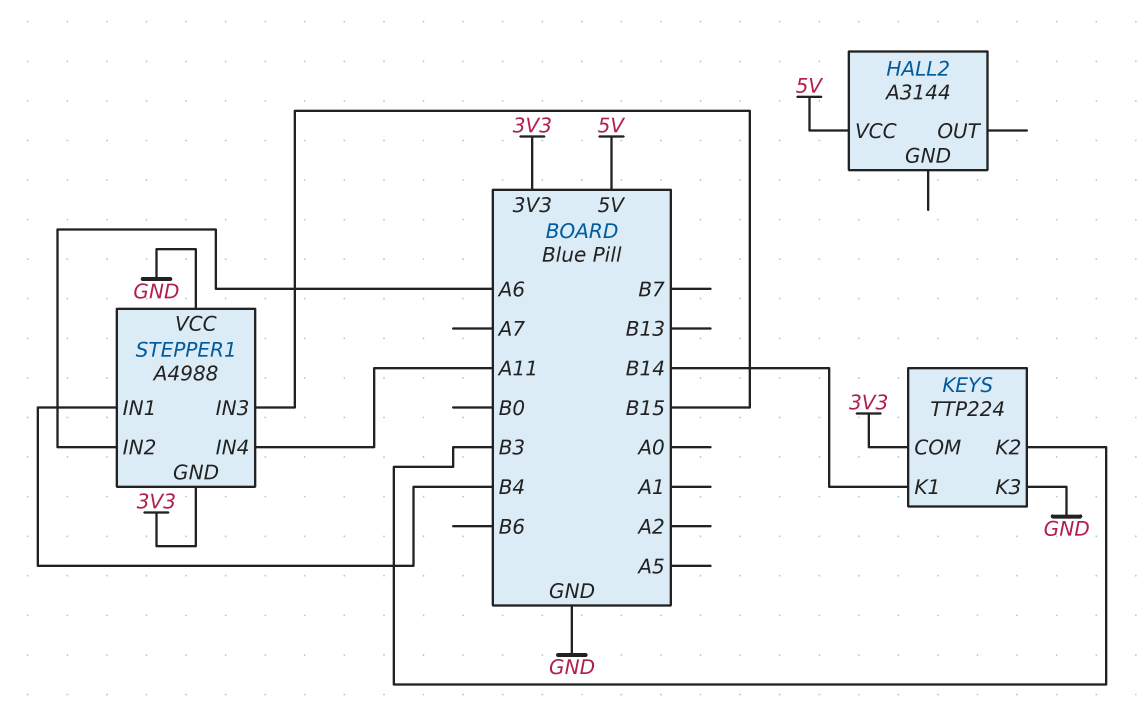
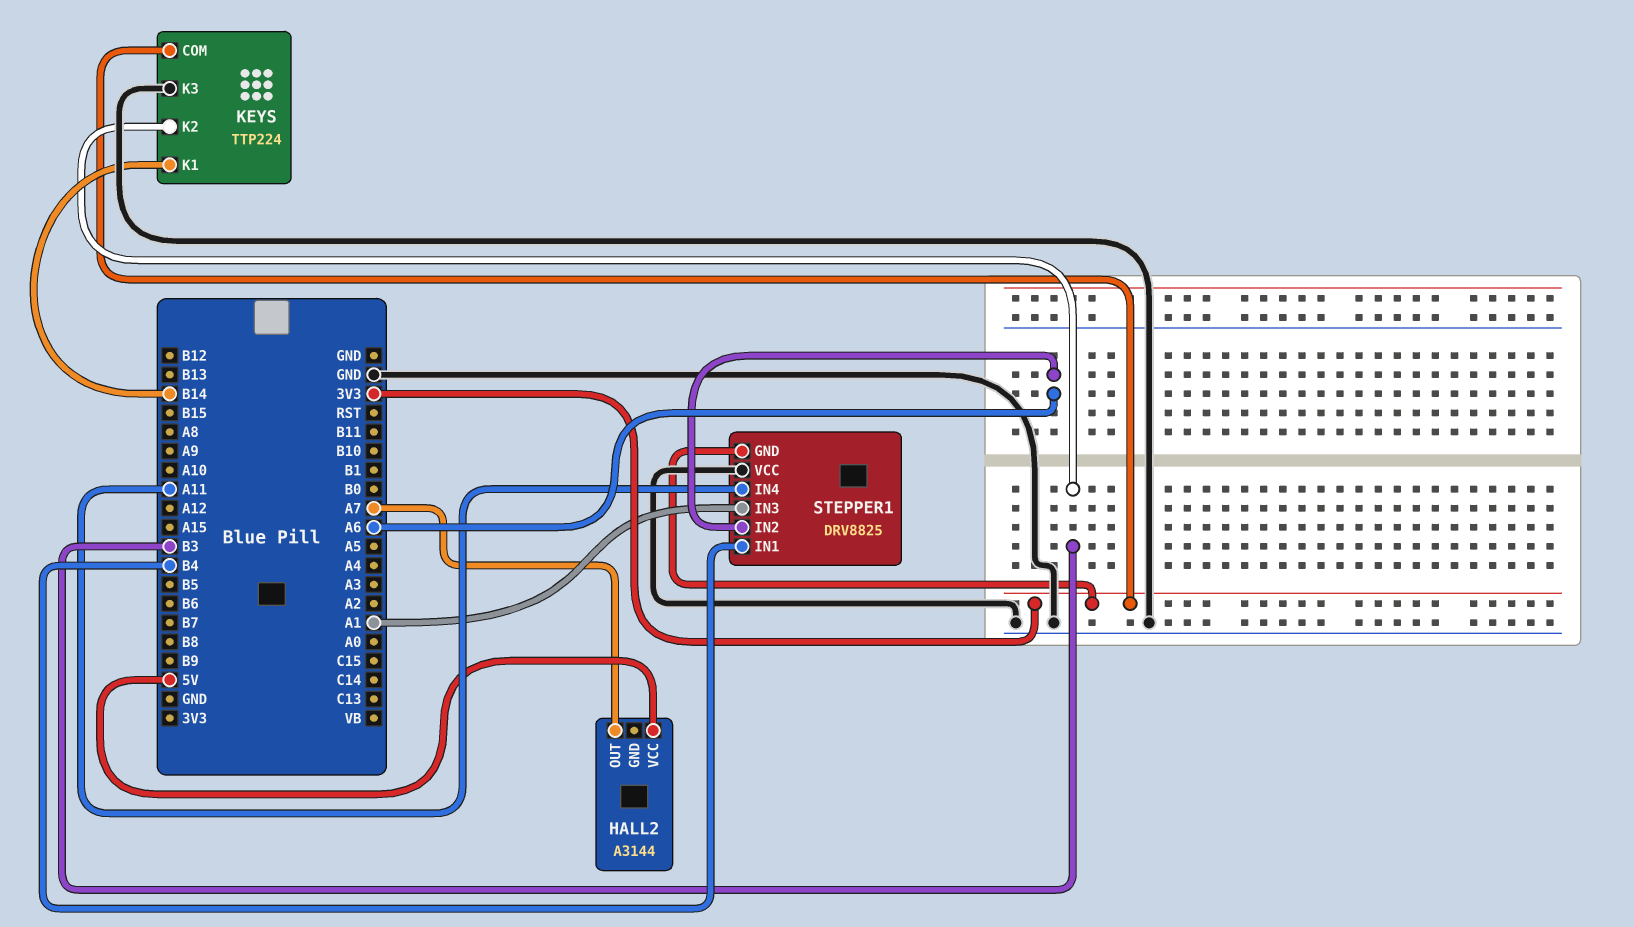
HALL2 pin OUT: none -> A7
STEPPER1: A4988 -> DRV8825
STEPPER1 pin IN3: B15 -> A1

